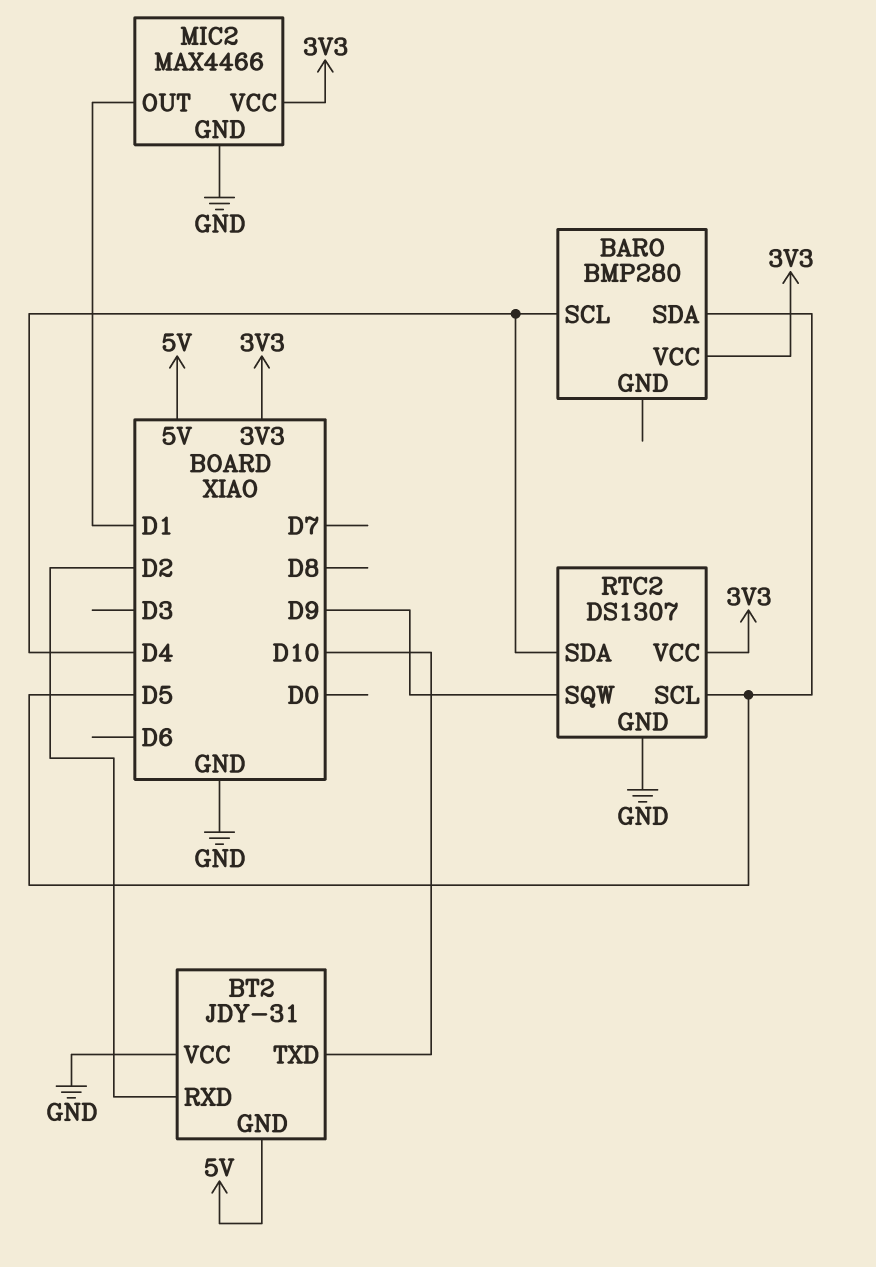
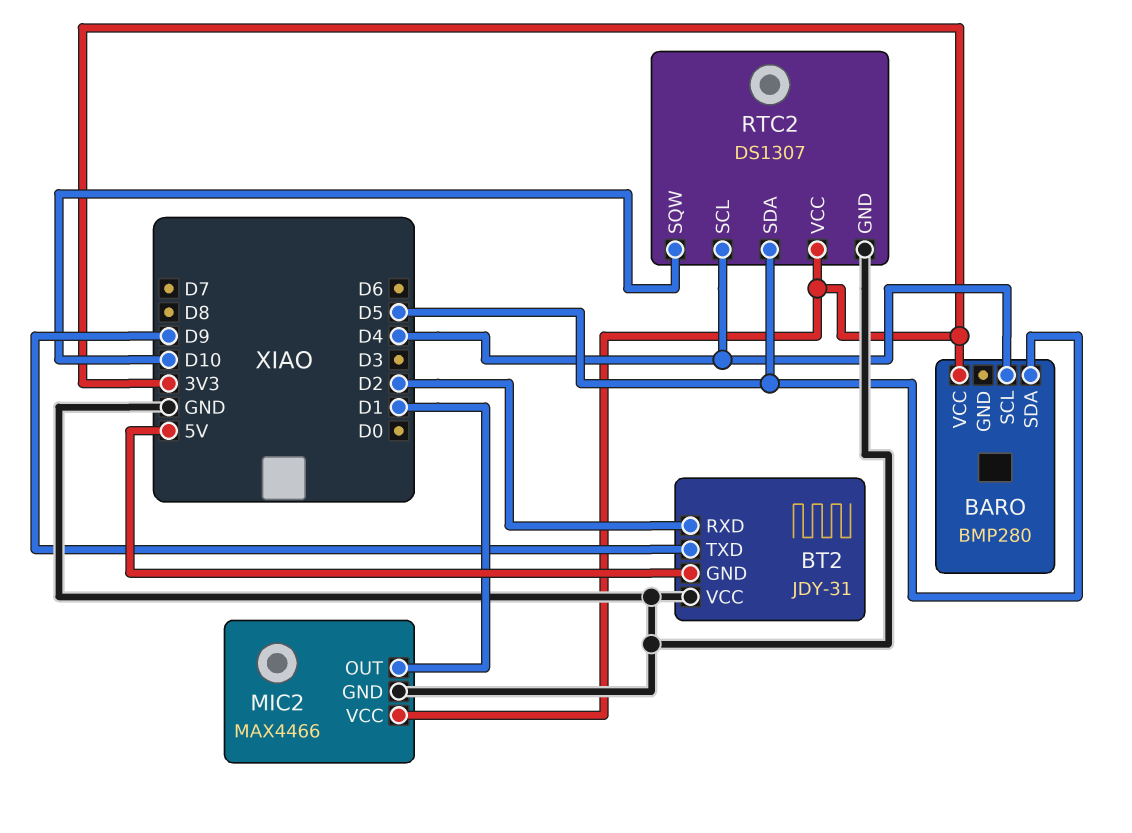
BT2 pin TXD: D10 -> D9
RTC2 pin SCL: D5 -> D4
RTC2 pin SDA: D4 -> D5
RTC2 pin SQW: D9 -> D10

